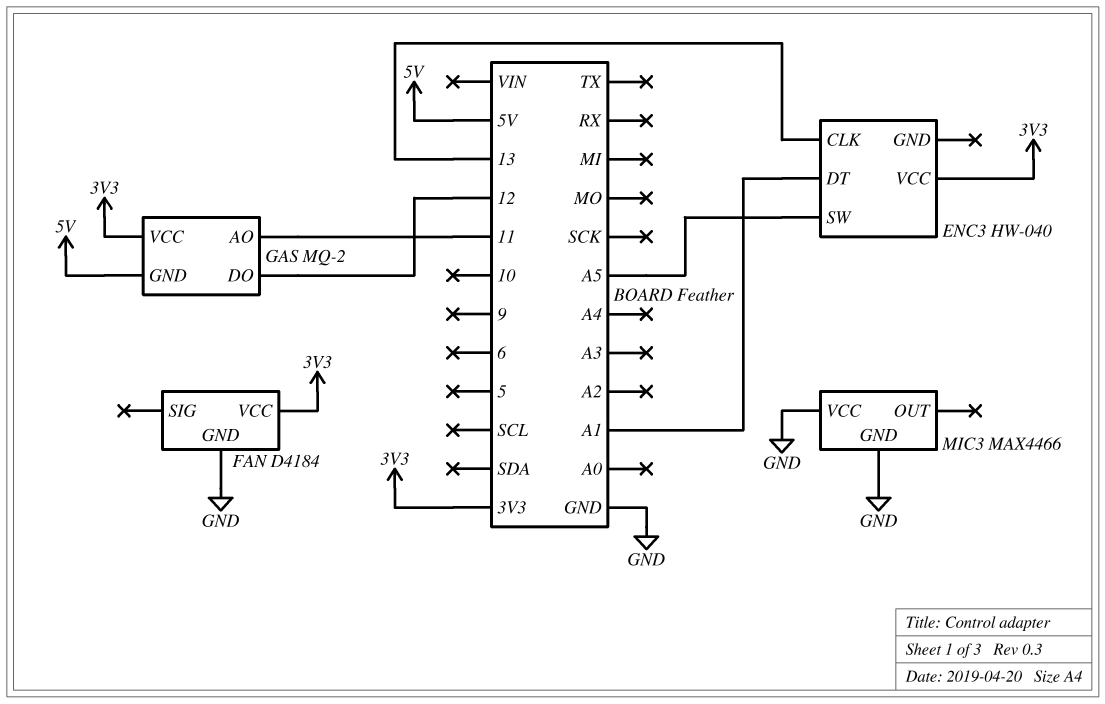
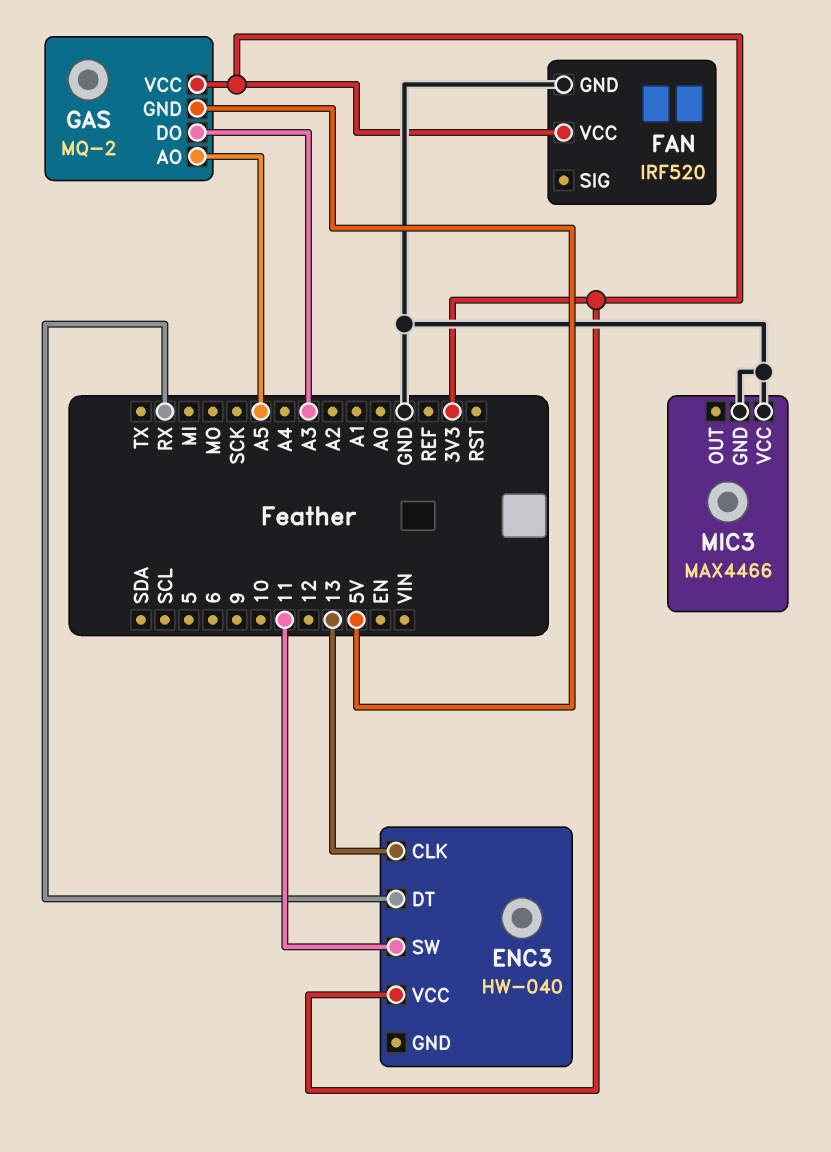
ENC3 pin DT: A1 -> RX
ENC3 pin SW: A5 -> 11
FAN: D4184 -> IRF520
GAS pin AO: 11 -> A5
GAS pin DO: 12 -> A3

